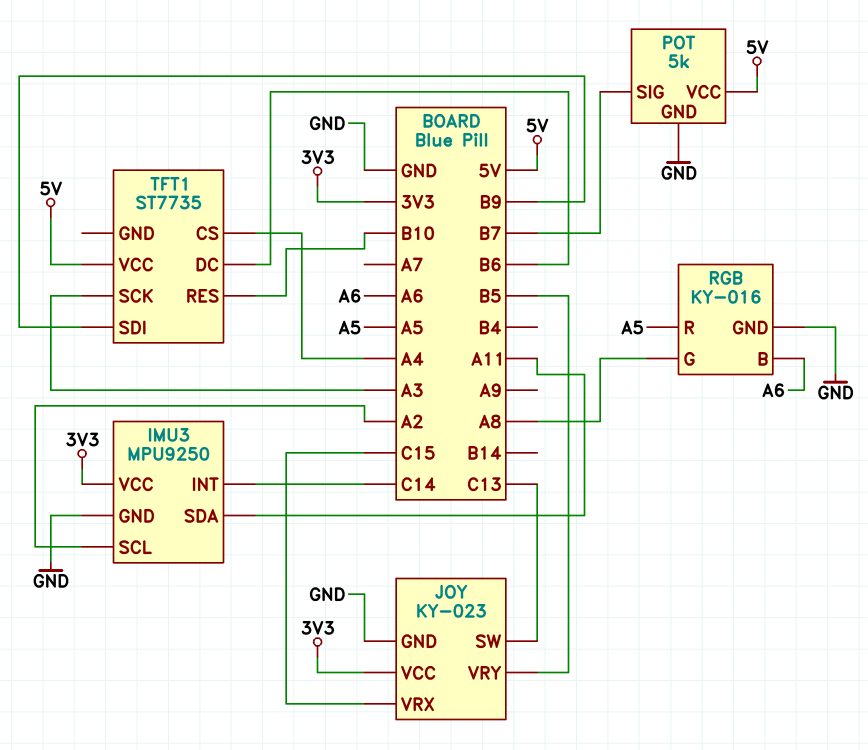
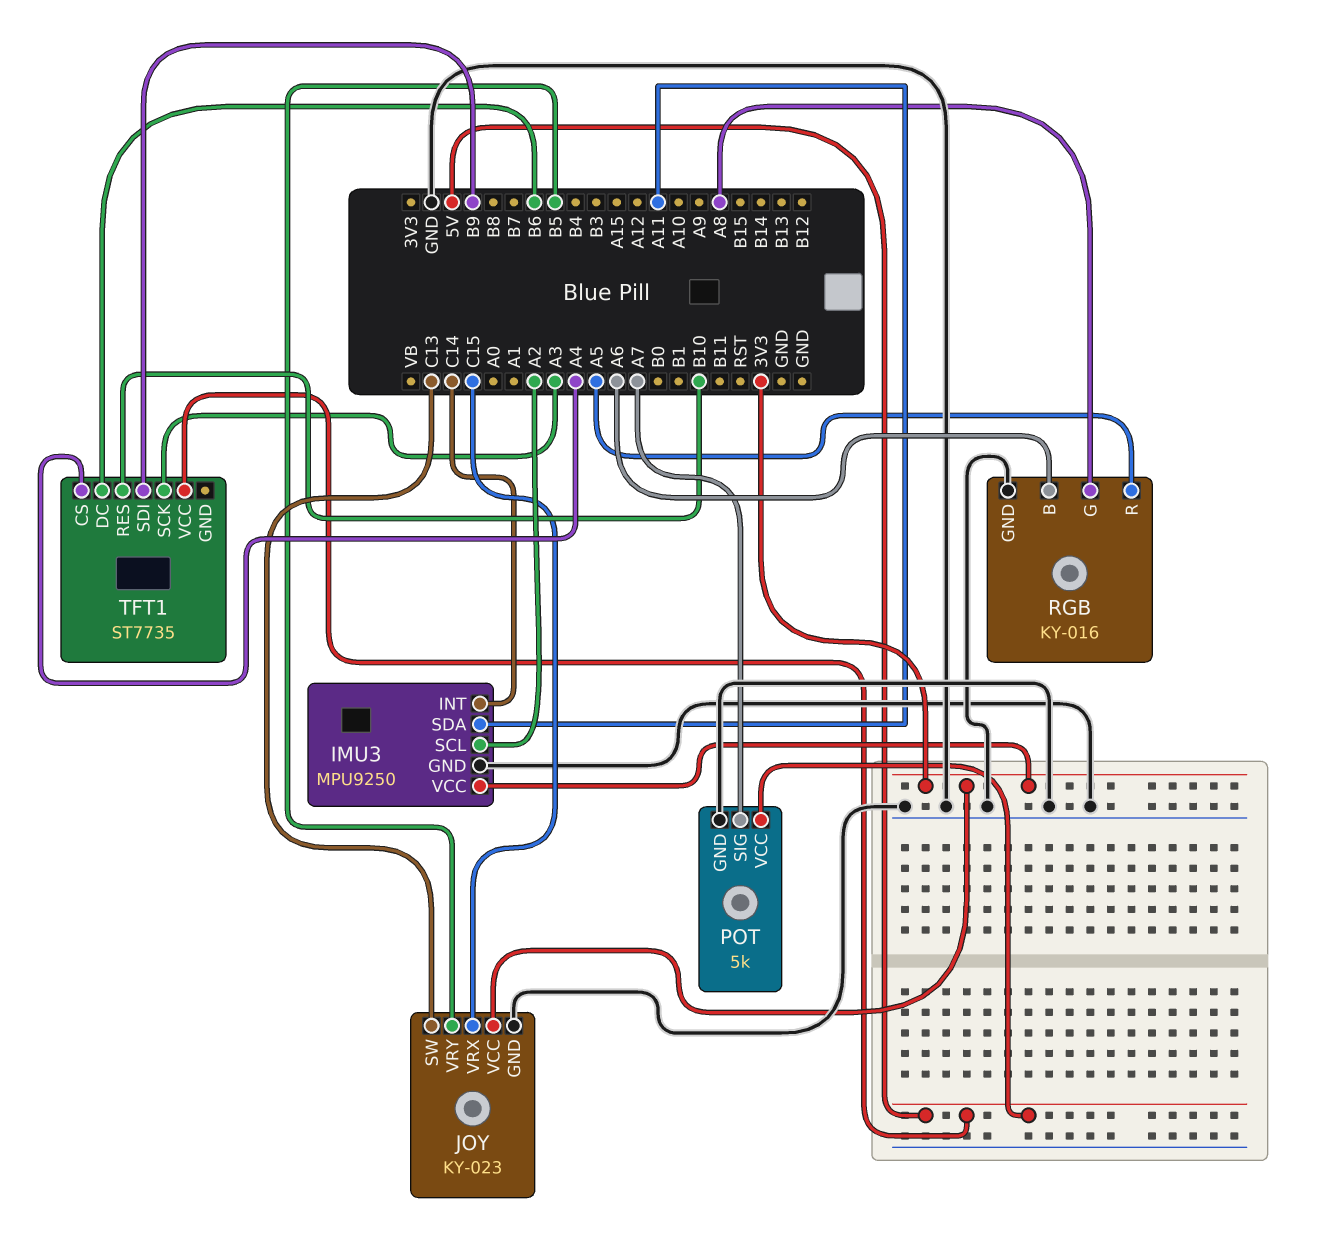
POT pin SIG: B7 -> A7

